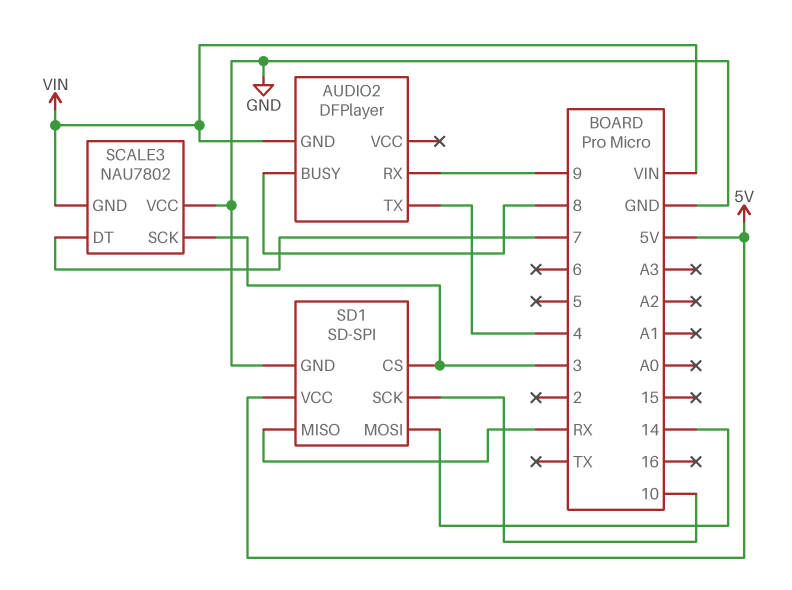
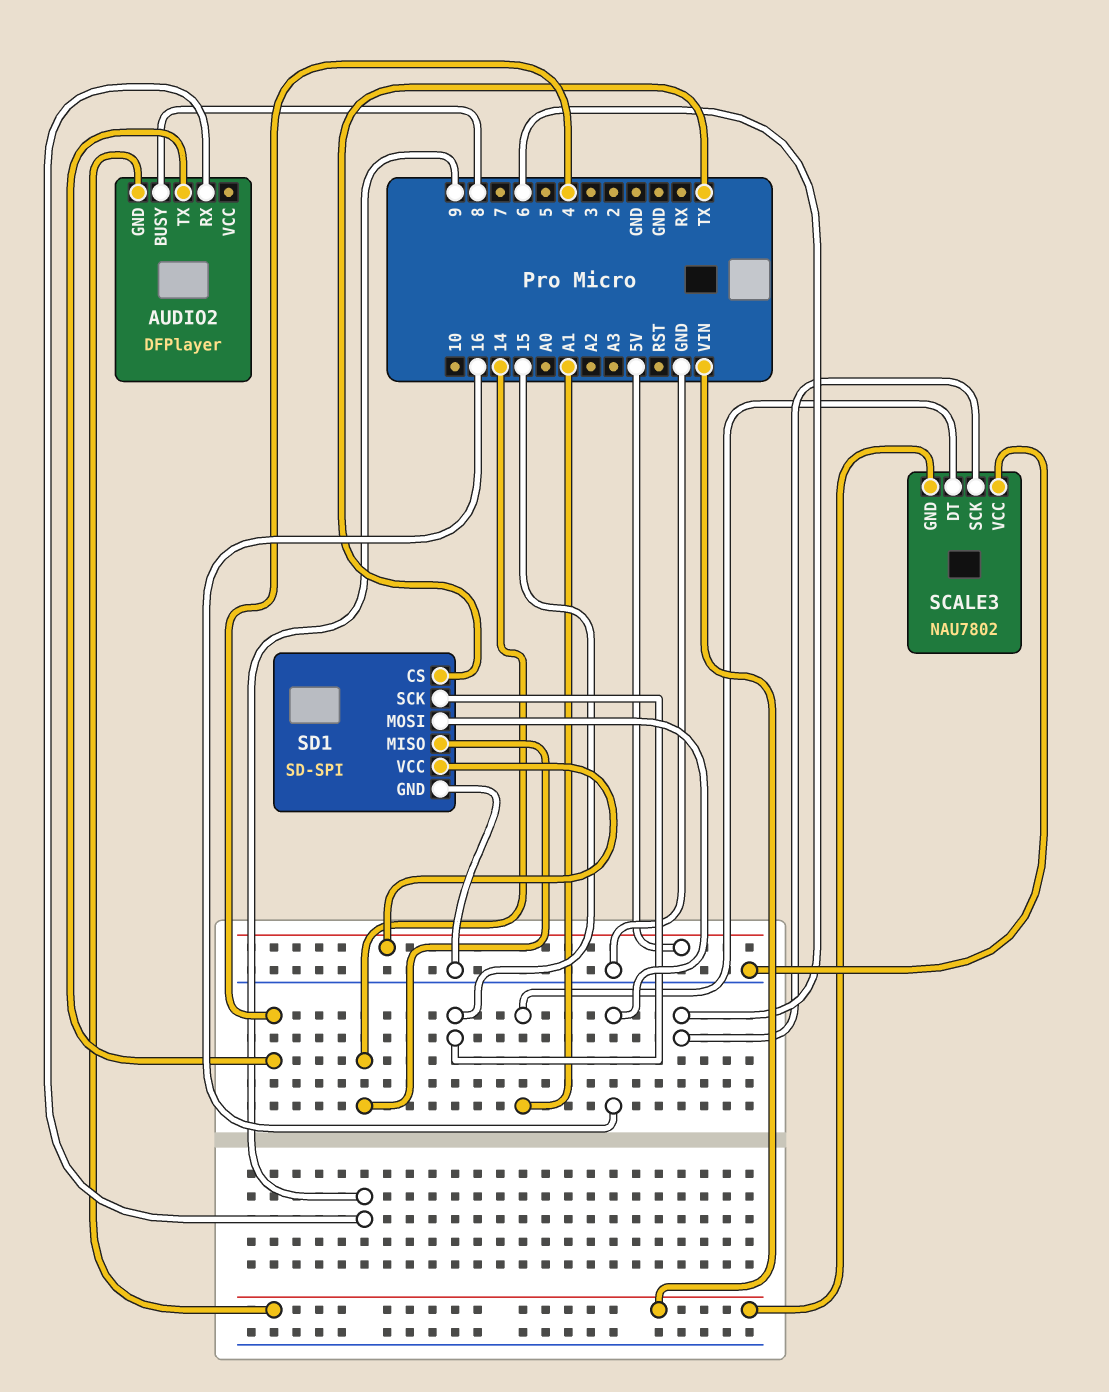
SCALE3 pin DT: 7 -> A1
SCALE3 pin SCK: 3 -> 6
SD1 pin CS: 3 -> TX
SD1 pin MISO: RX -> 14
SD1 pin MOSI: 14 -> 16
SD1 pin SCK: 10 -> 15

